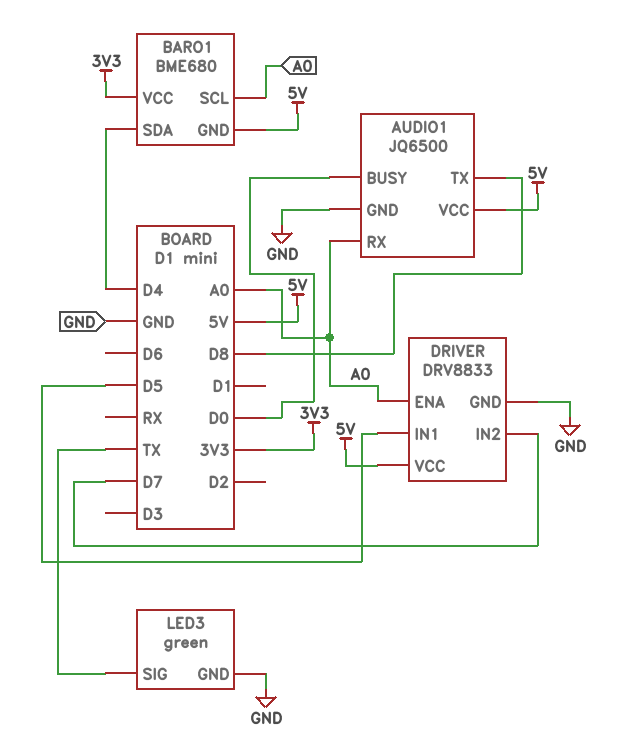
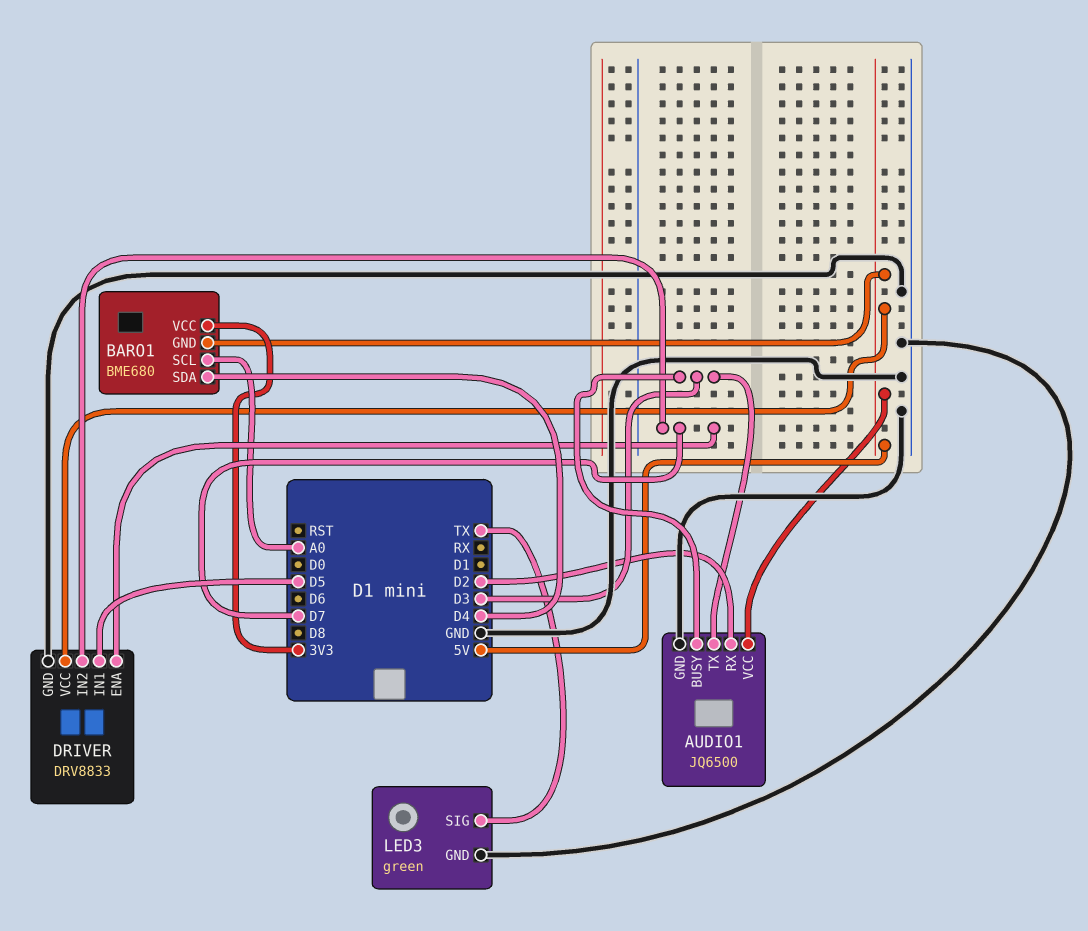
AUDIO1 pin BUSY: D0 -> D3
AUDIO1 pin RX: A0 -> D2
AUDIO1 pin TX: D8 -> D3
DRIVER pin ENA: A0 -> D7

